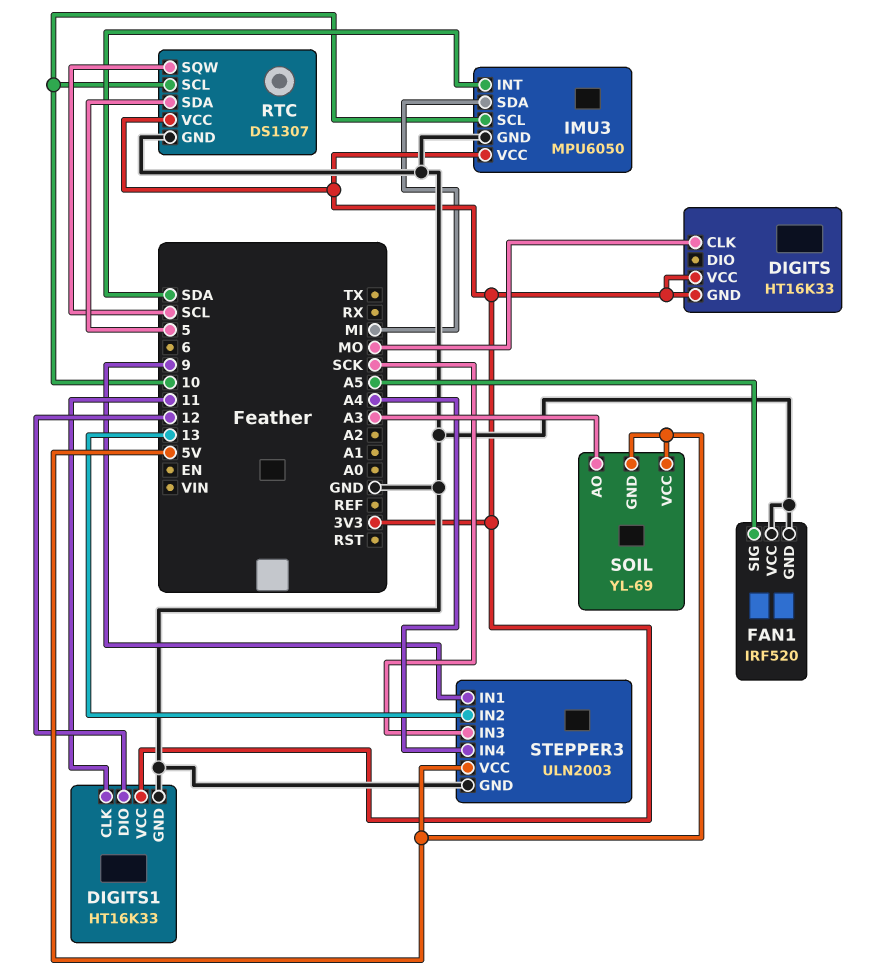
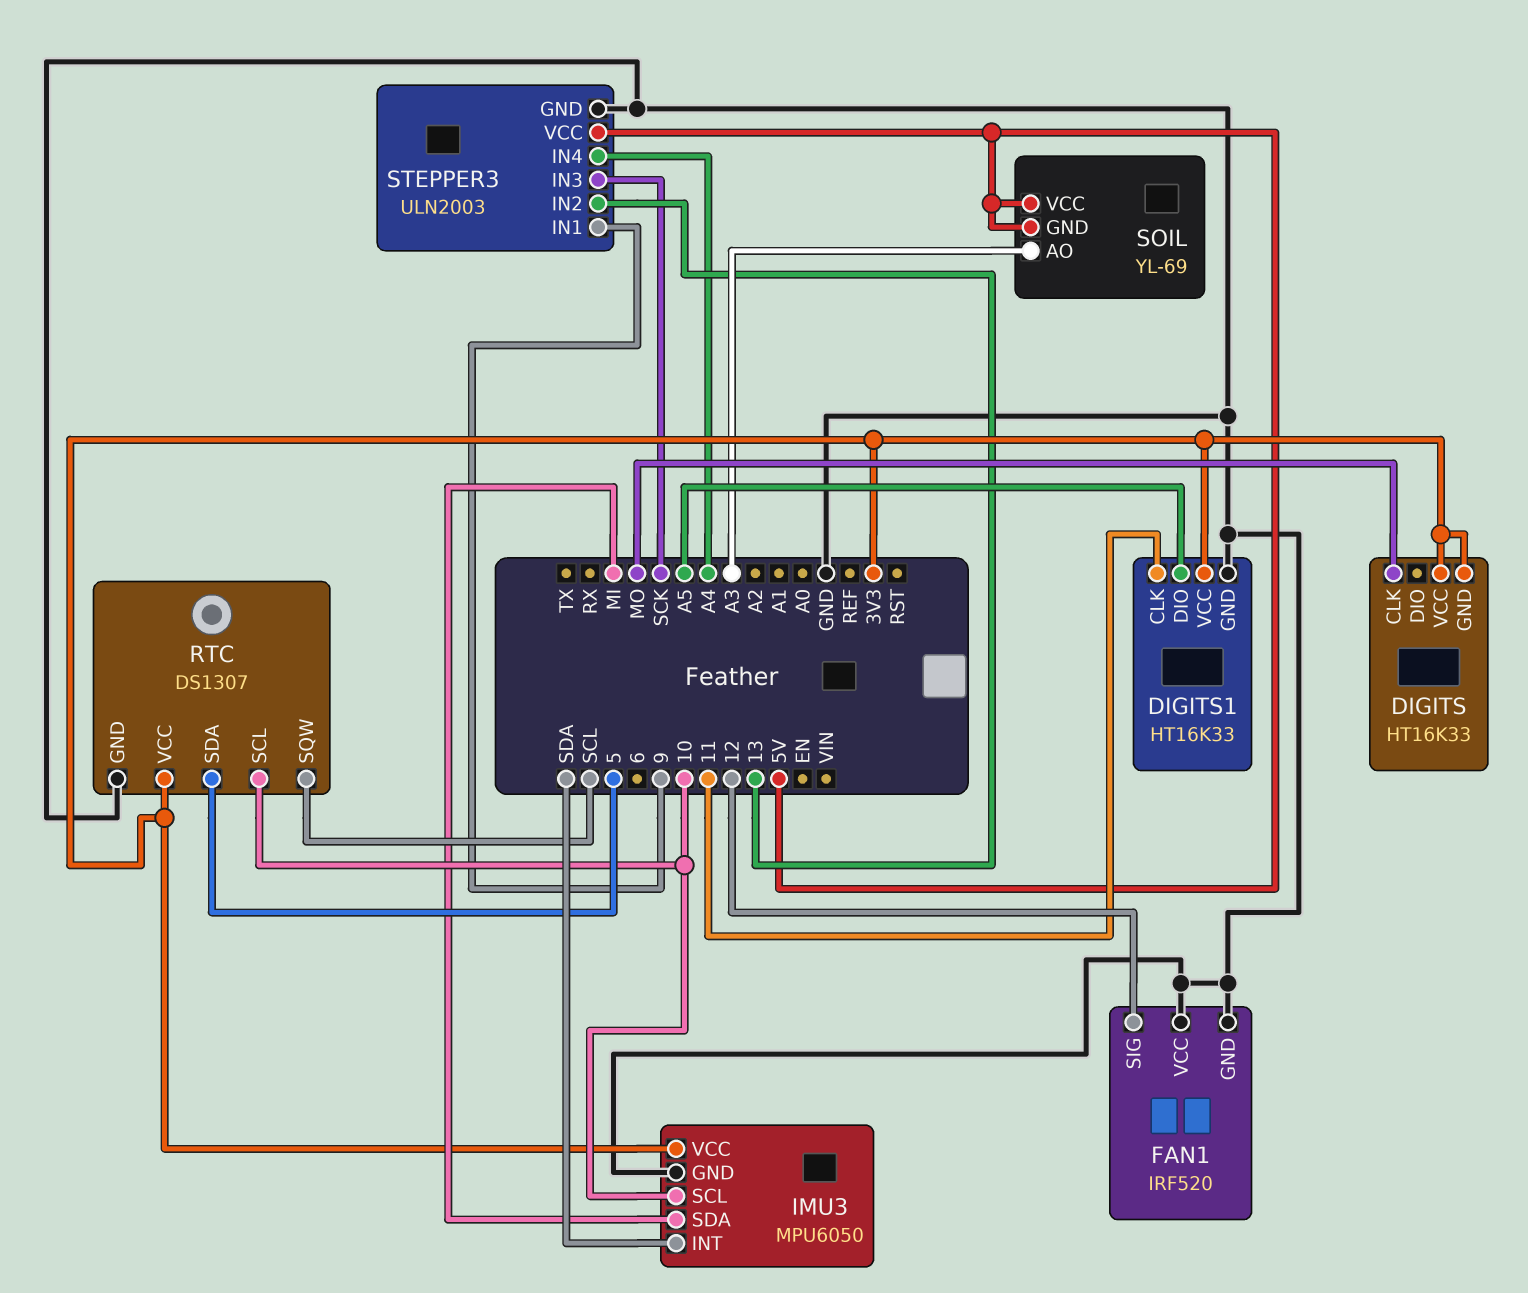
DIGITS1 pin DIO: 12 -> A5
FAN1 pin SIG: A5 -> 12

